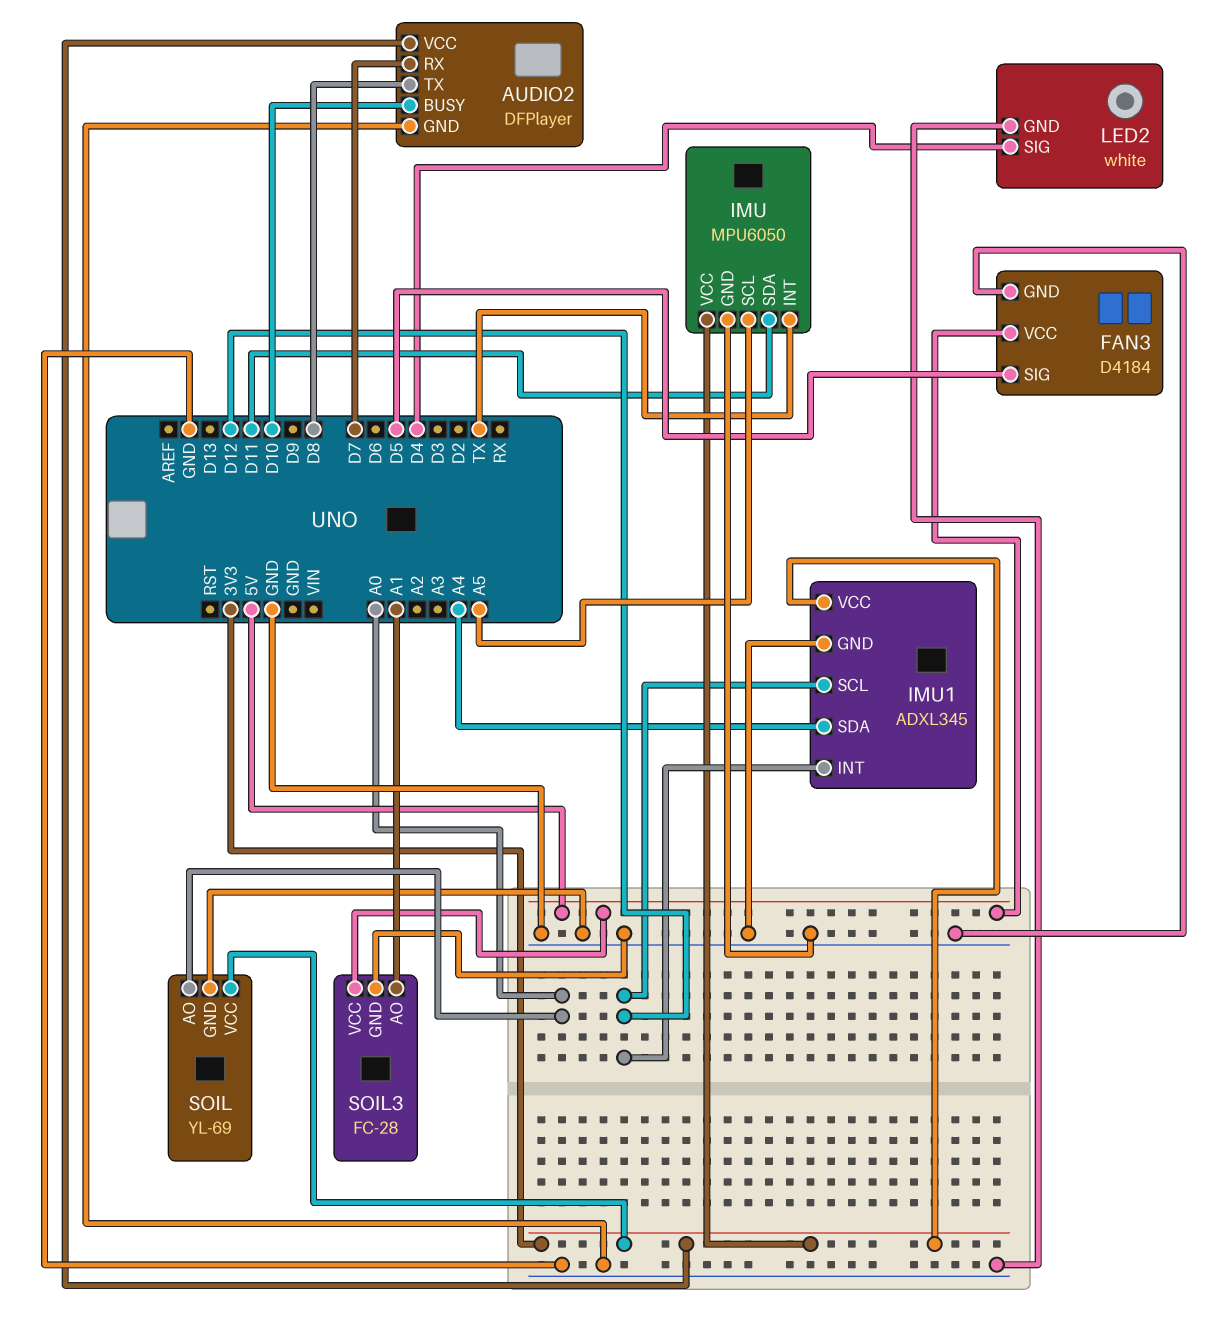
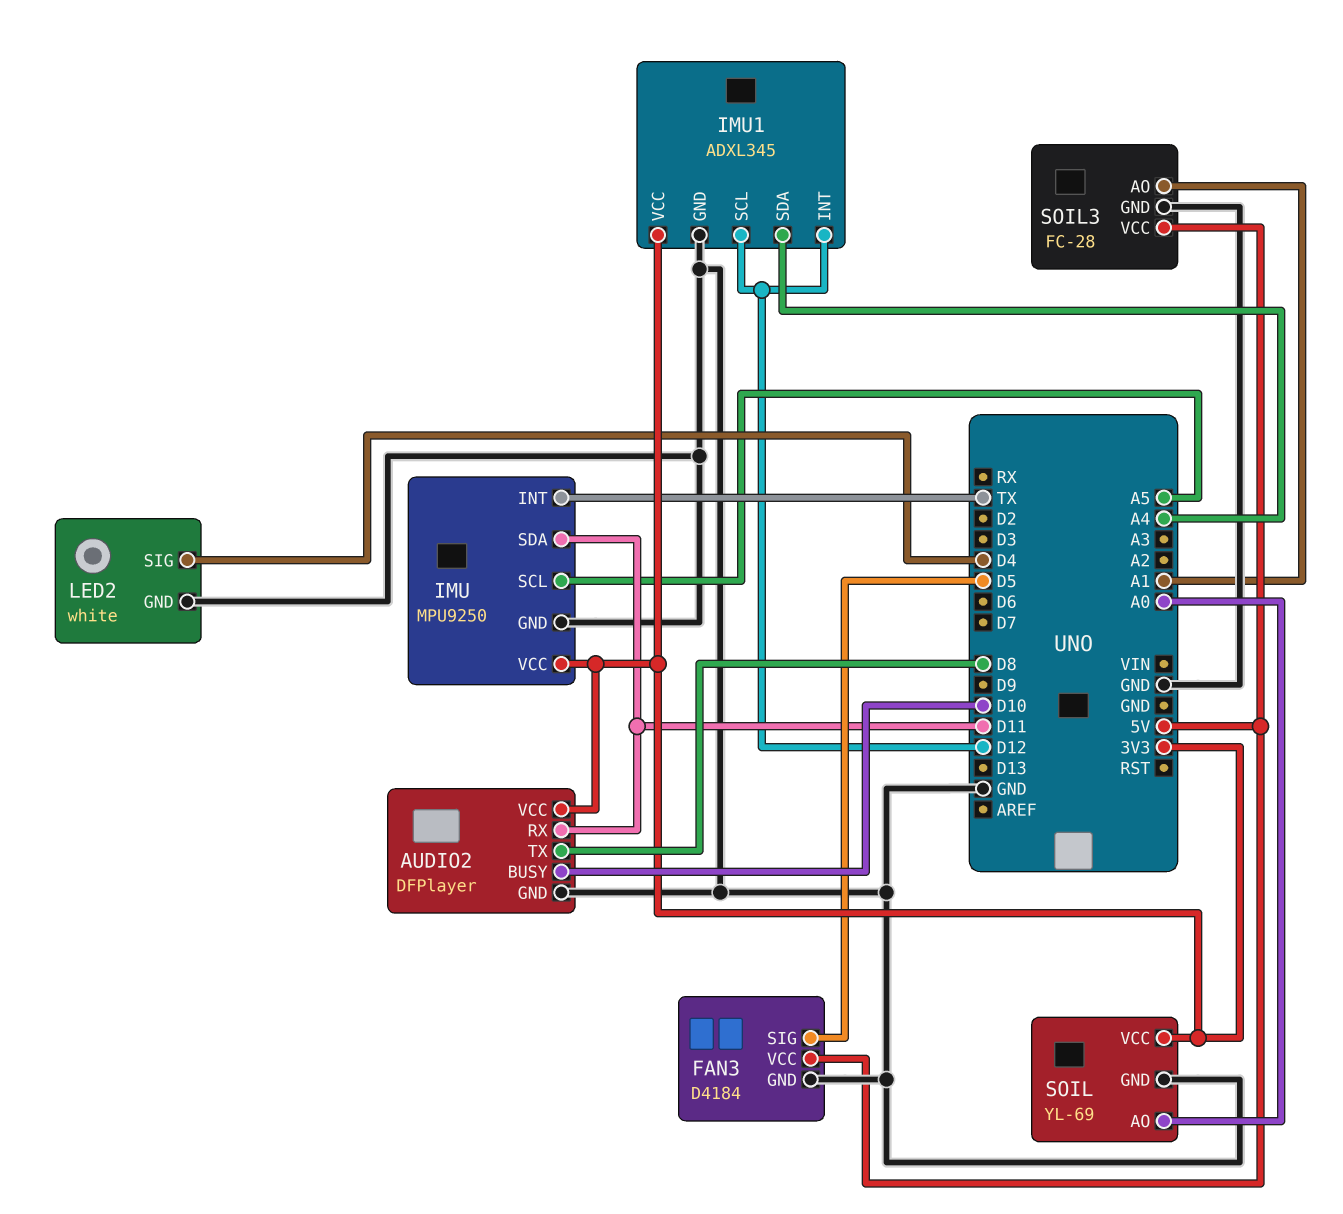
AUDIO2 pin RX: D7 -> D11
IMU: MPU6050 -> MPU9250

